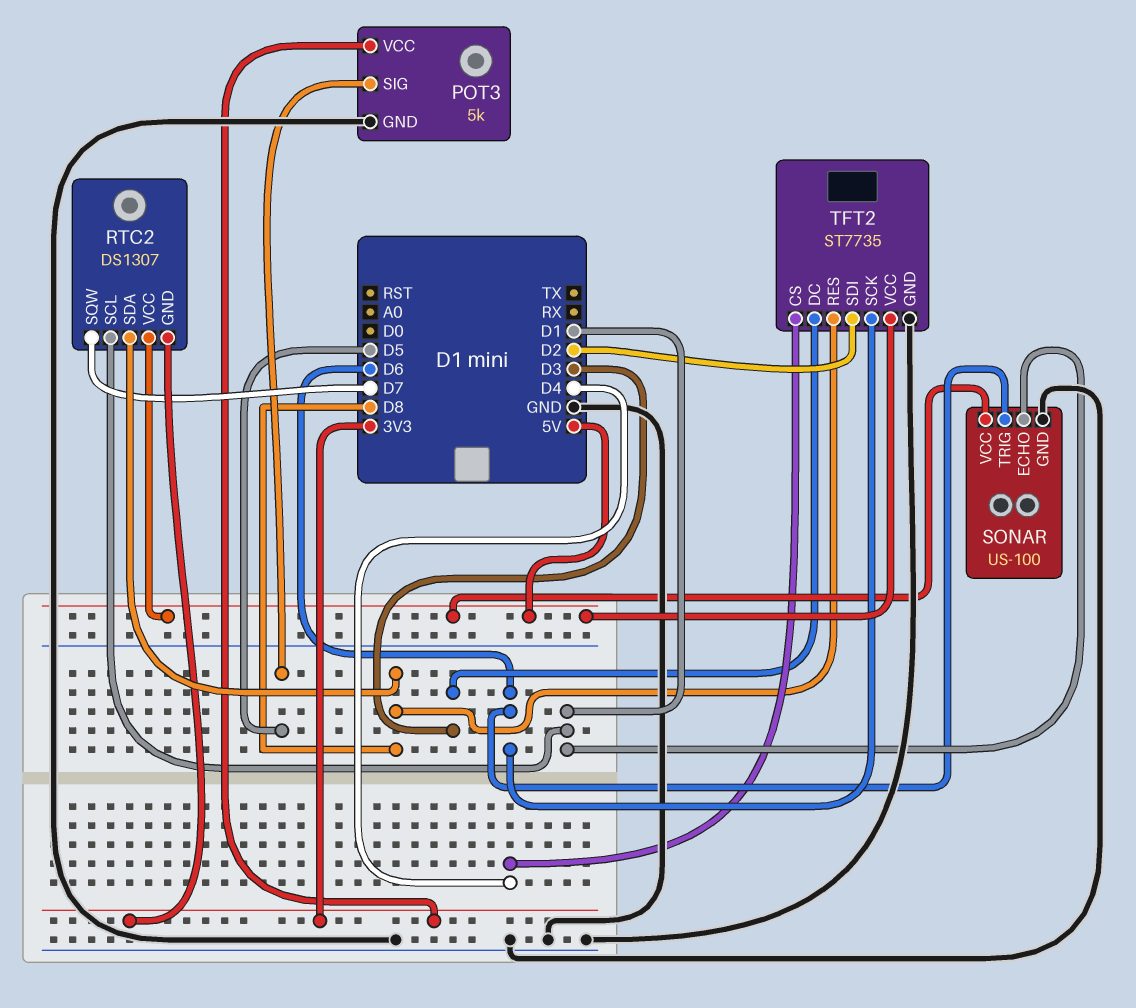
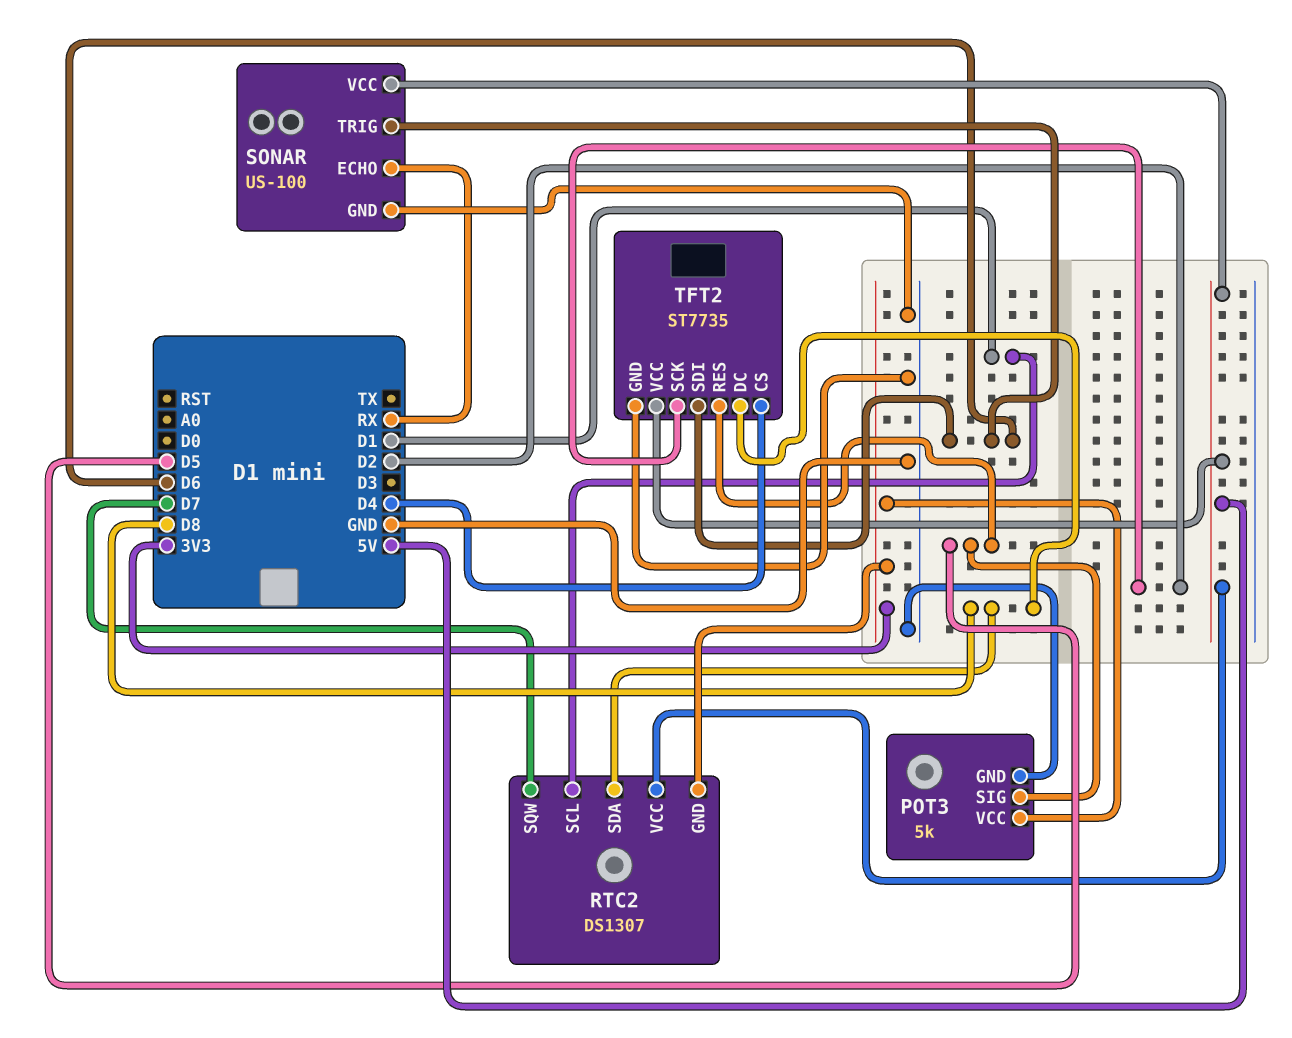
SONAR pin ECHO: D1 -> RX
TFT2 pin DC: D3 -> D8
TFT2 pin RES: D8 -> D5
TFT2 pin SCK: D6 -> D2
TFT2 pin SDI: D2 -> D6

